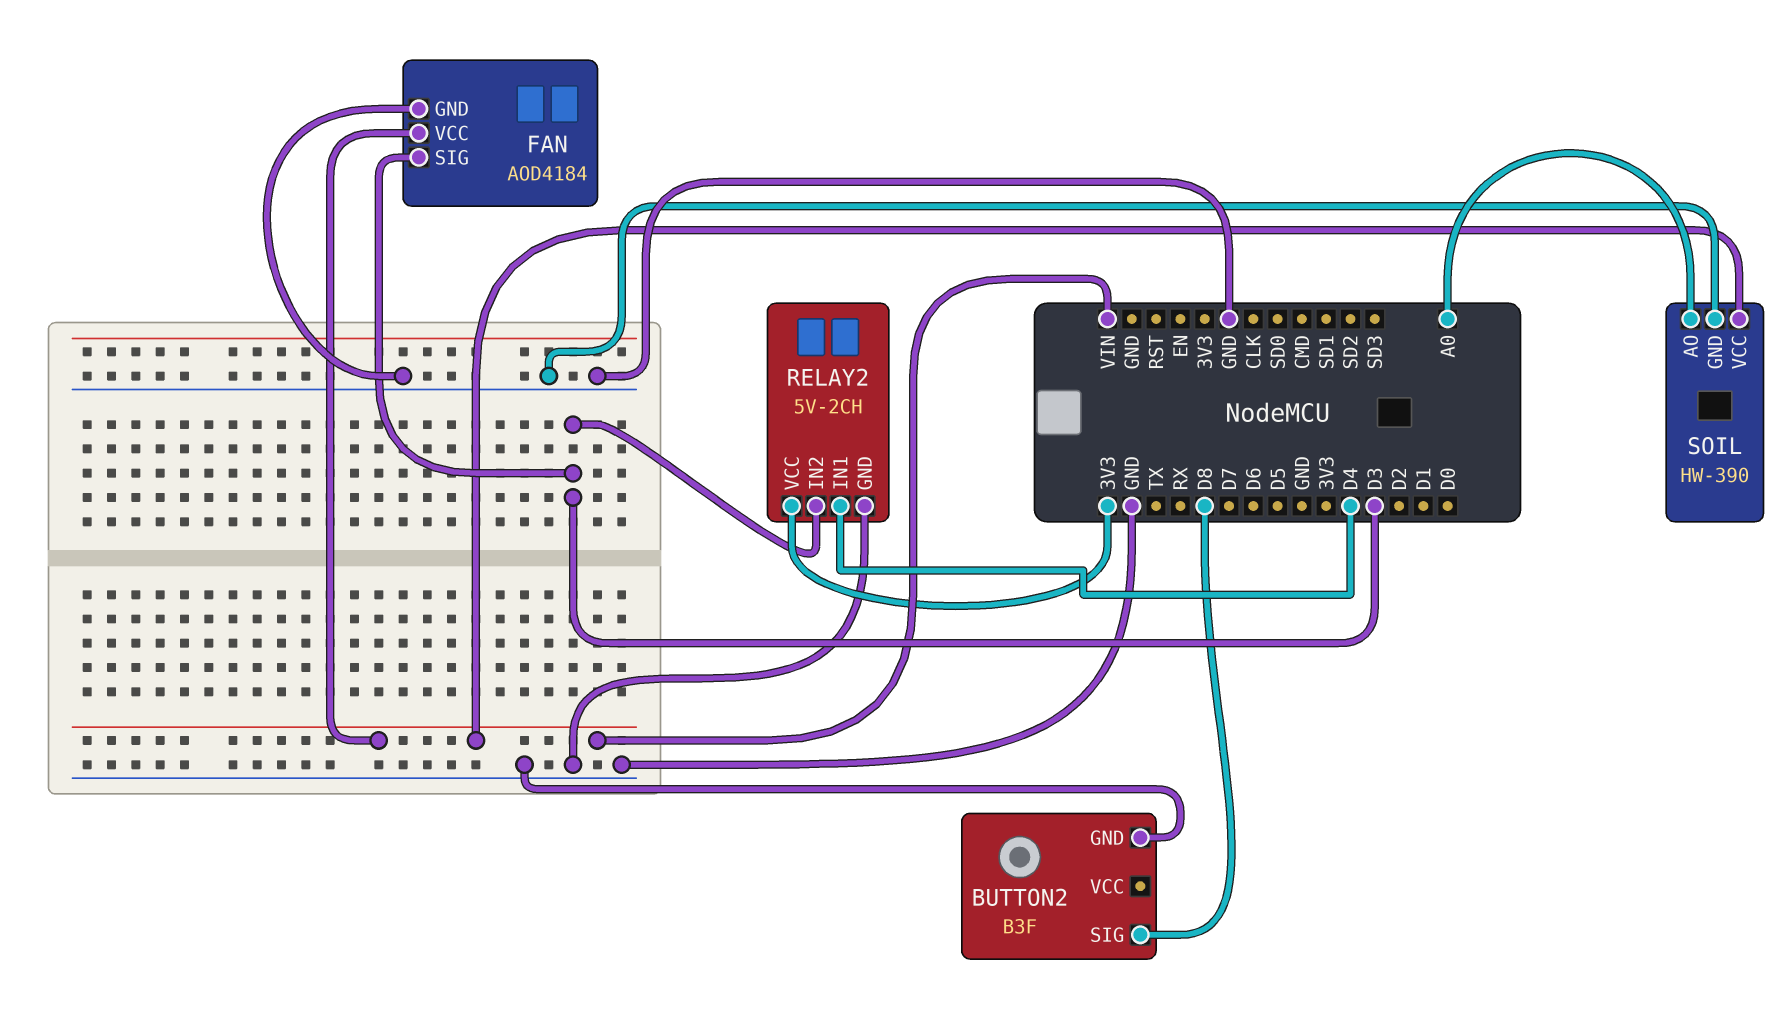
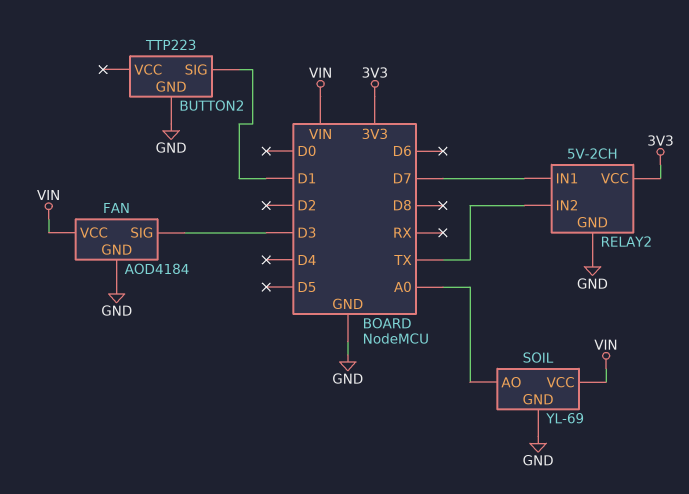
BUTTON2: B3F -> TTP223
BUTTON2 pin SIG: D8 -> D1
RELAY2 pin IN1: D4 -> D7
RELAY2 pin IN2: D3 -> TX
SOIL: HW-390 -> YL-69

